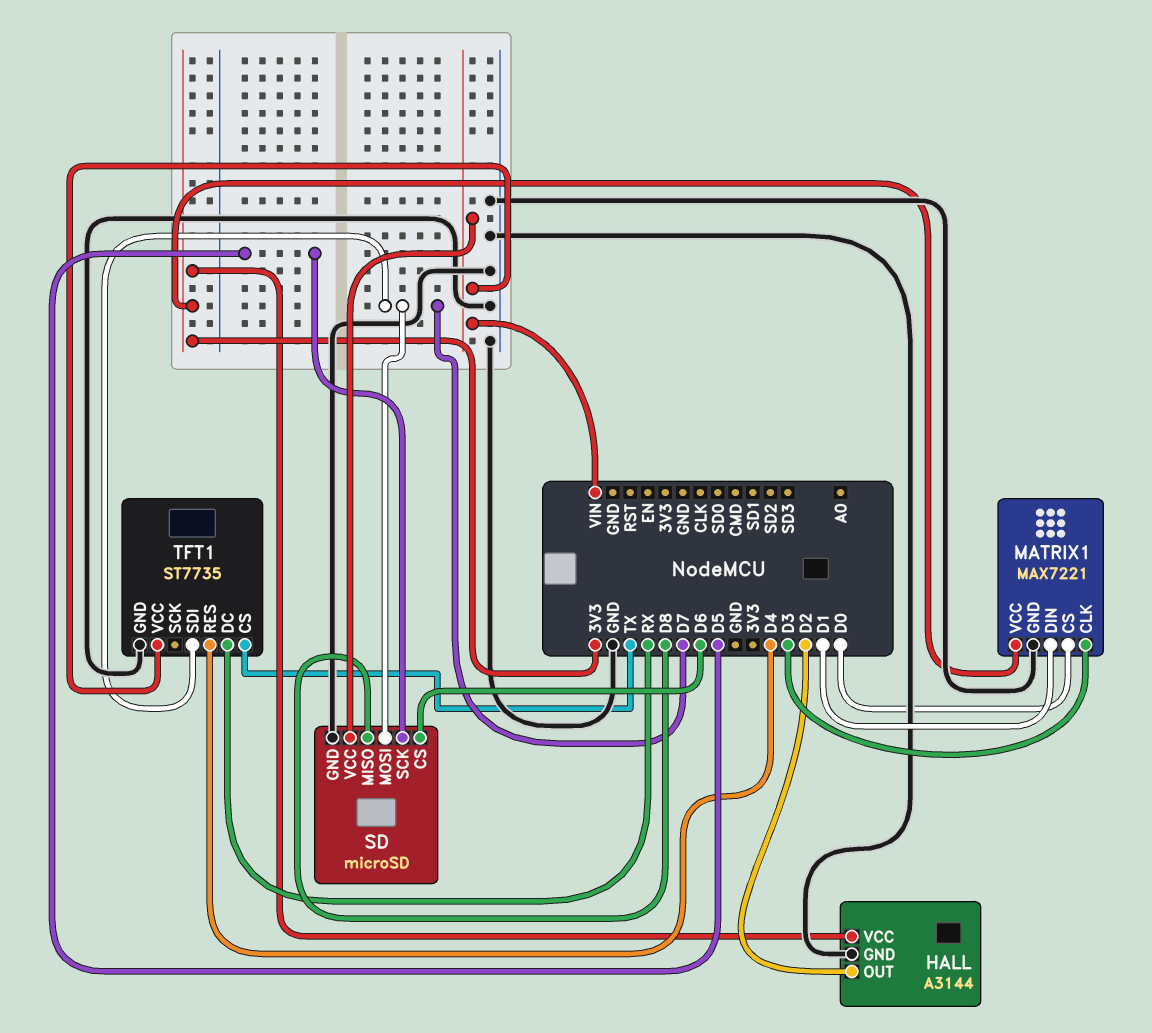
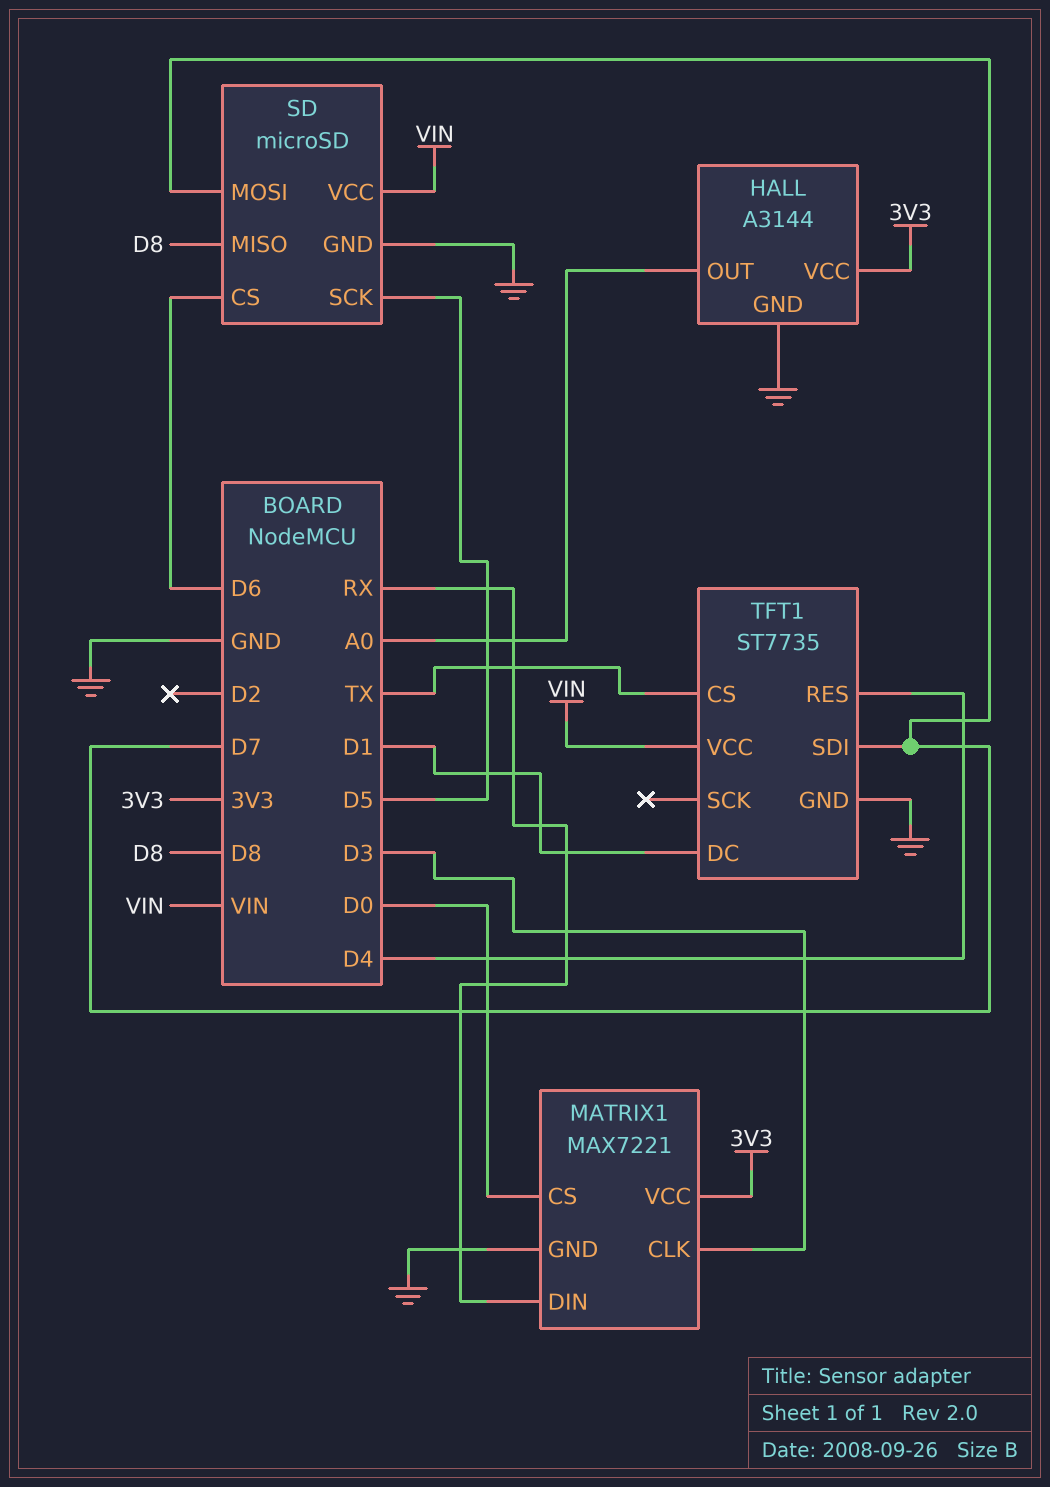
HALL pin OUT: D2 -> A0
MATRIX1 pin DIN: D1 -> RX
TFT1 pin DC: RX -> D1

